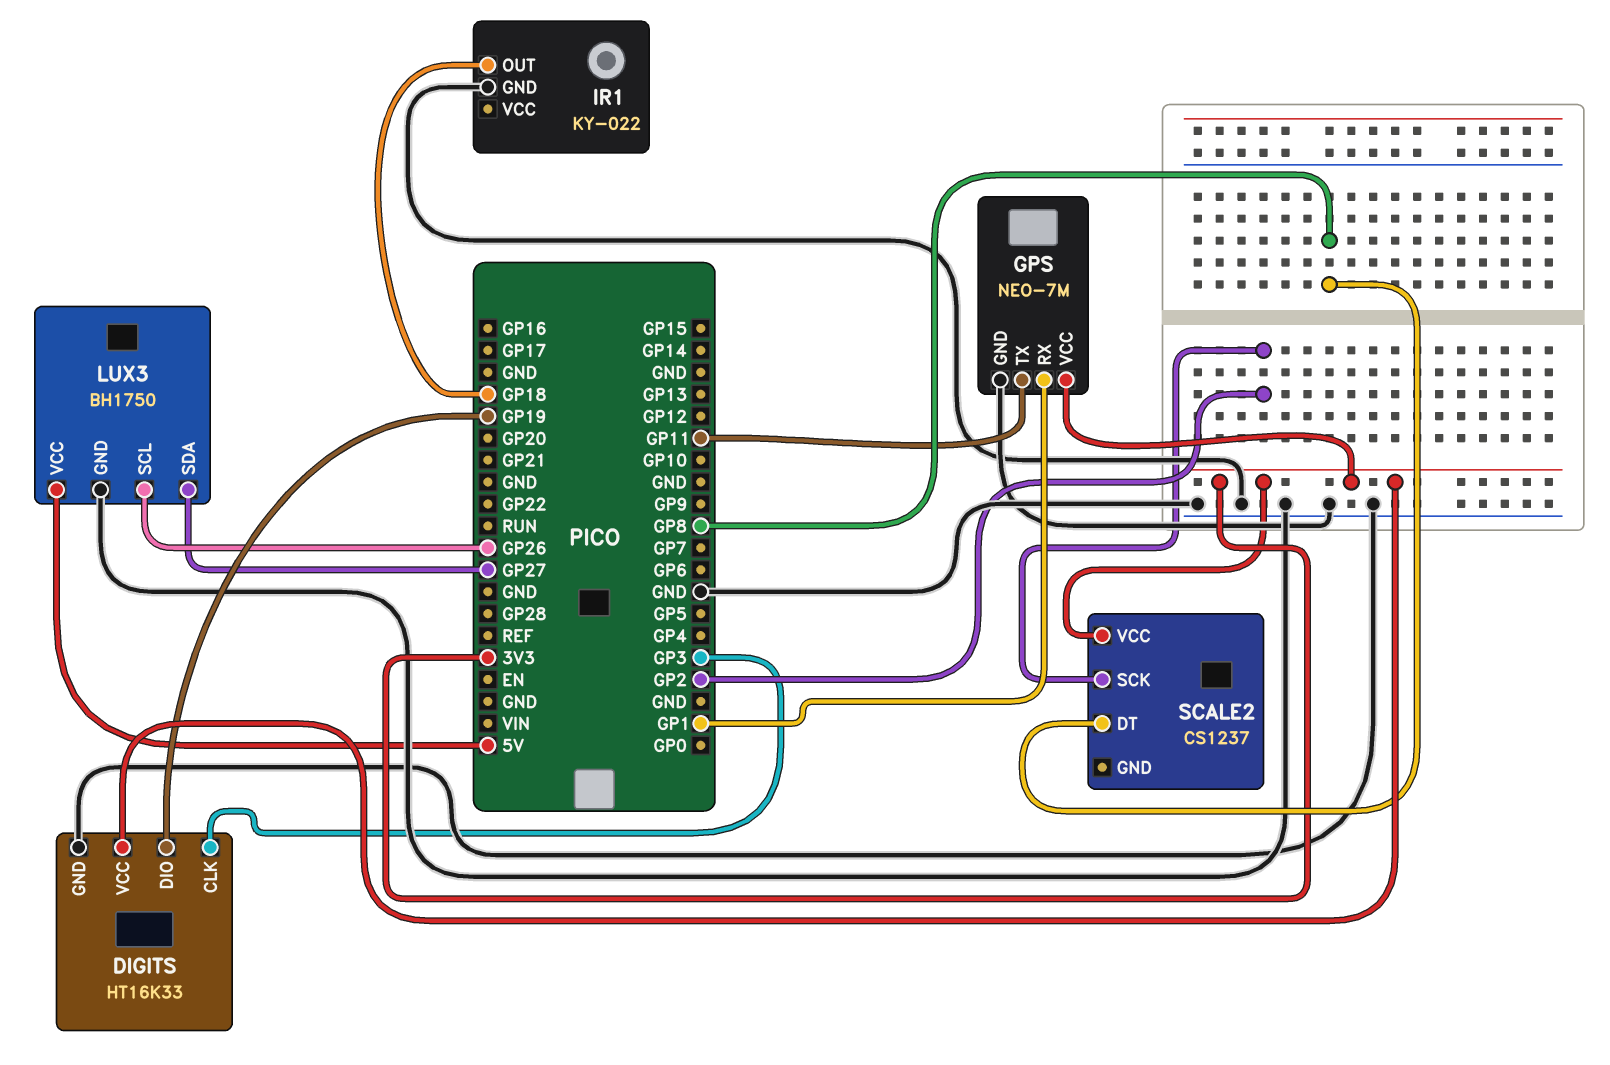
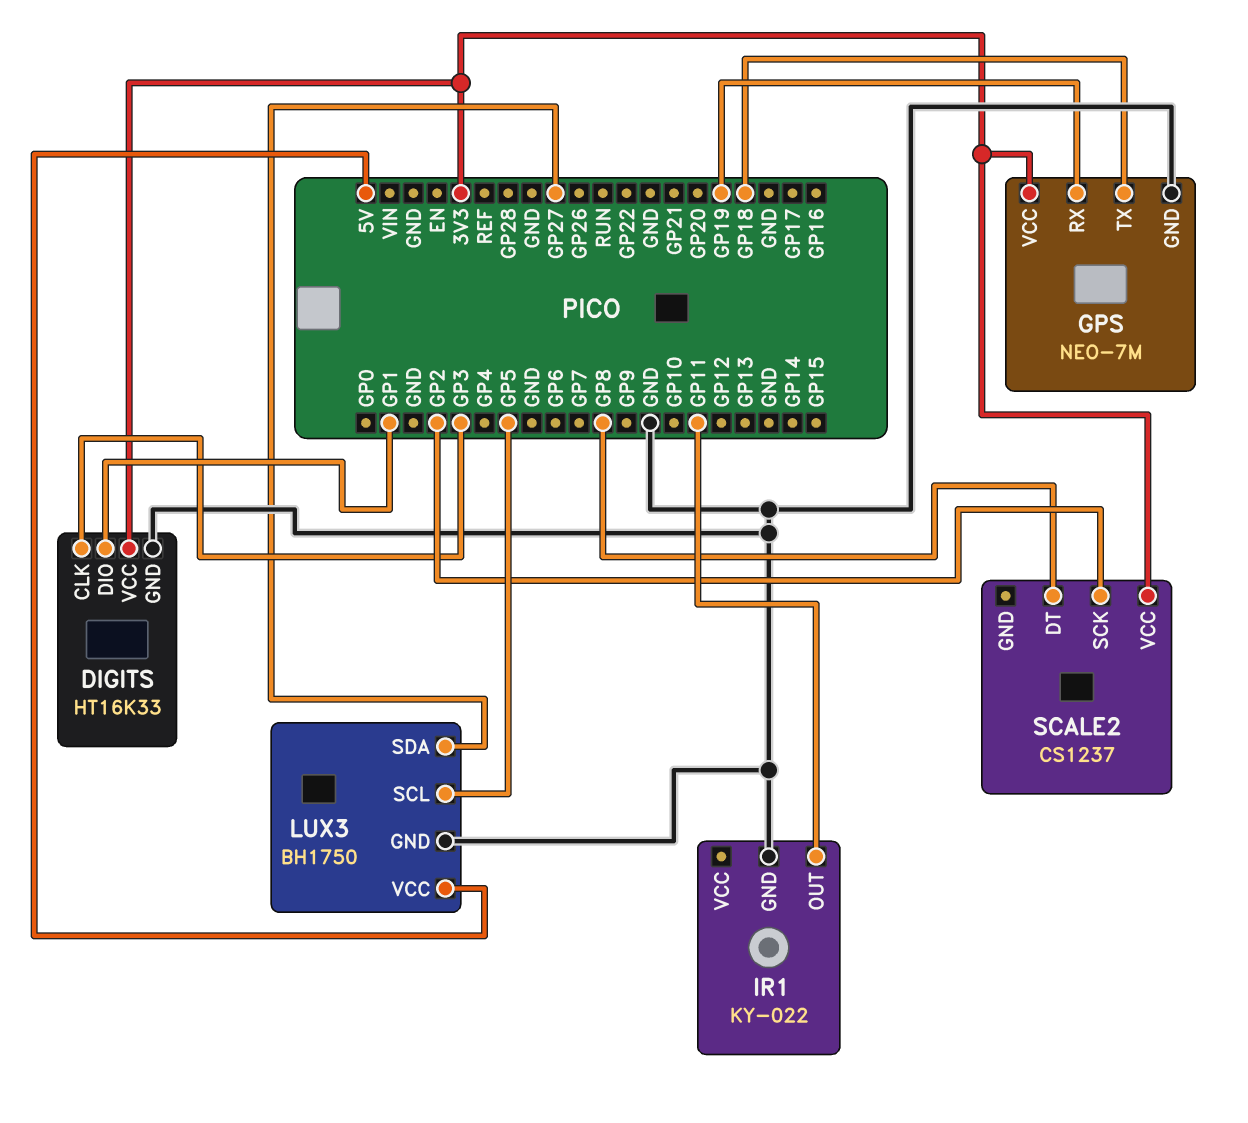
DIGITS pin DIO: GP19 -> GP1
GPS pin RX: GP1 -> GP19
GPS pin TX: GP11 -> GP18
IR1 pin OUT: GP18 -> GP11
LUX3 pin SCL: GP26 -> GP5

